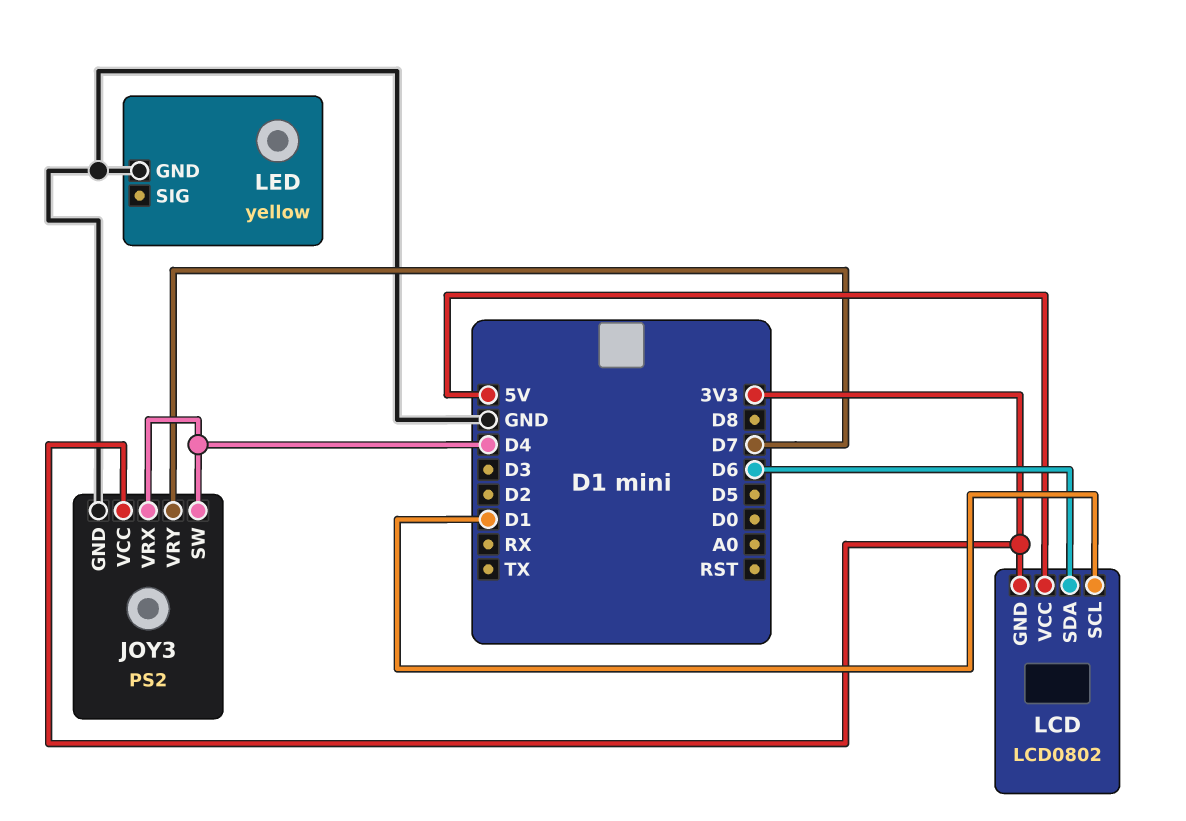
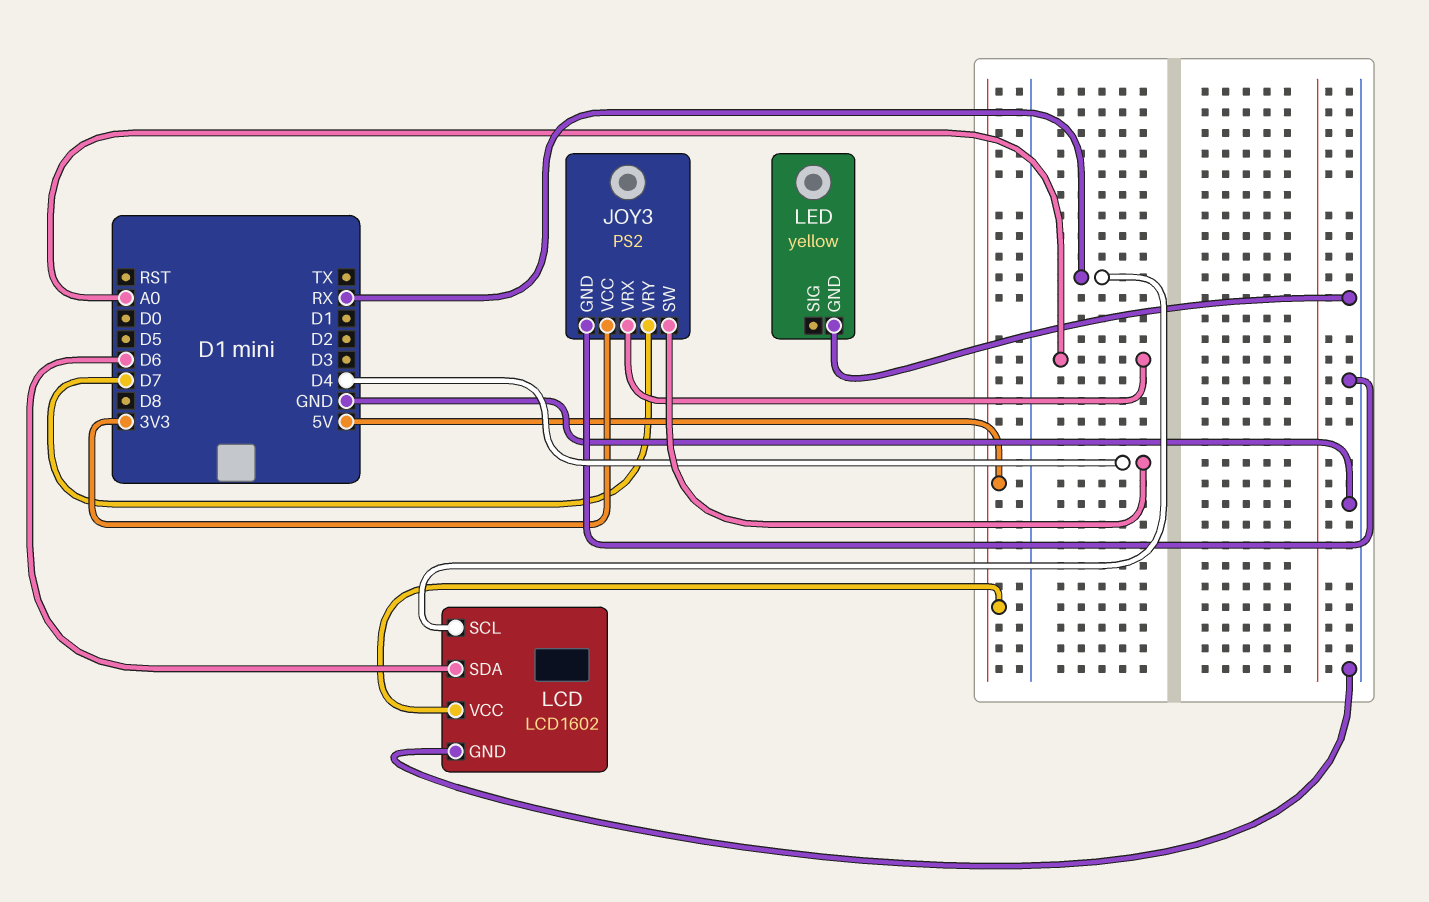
JOY3 pin VRX: D4 -> A0
LCD: LCD0802 -> LCD1602
LCD pin GND: 3V3 -> GND
LCD pin SCL: D1 -> RX

